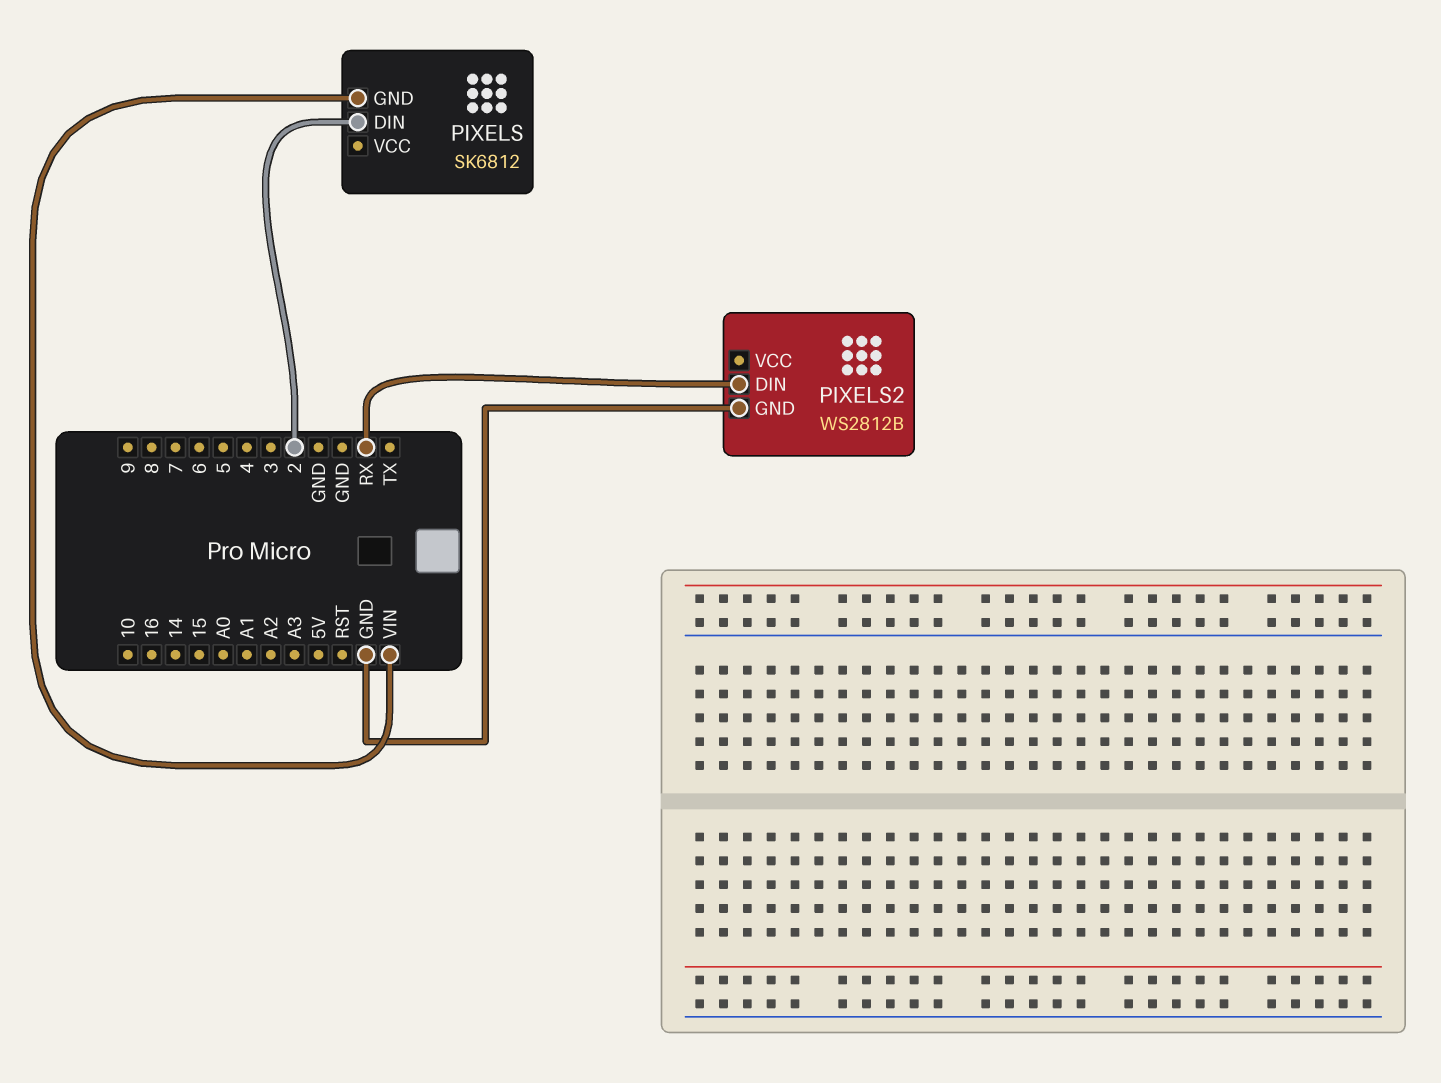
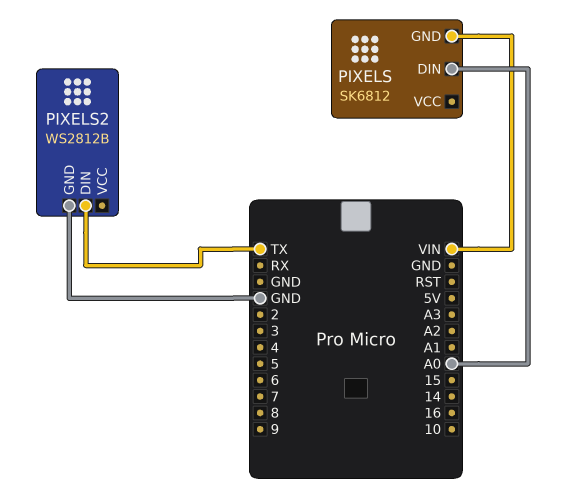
PIXELS pin DIN: 2 -> A0
PIXELS2 pin DIN: RX -> TX

